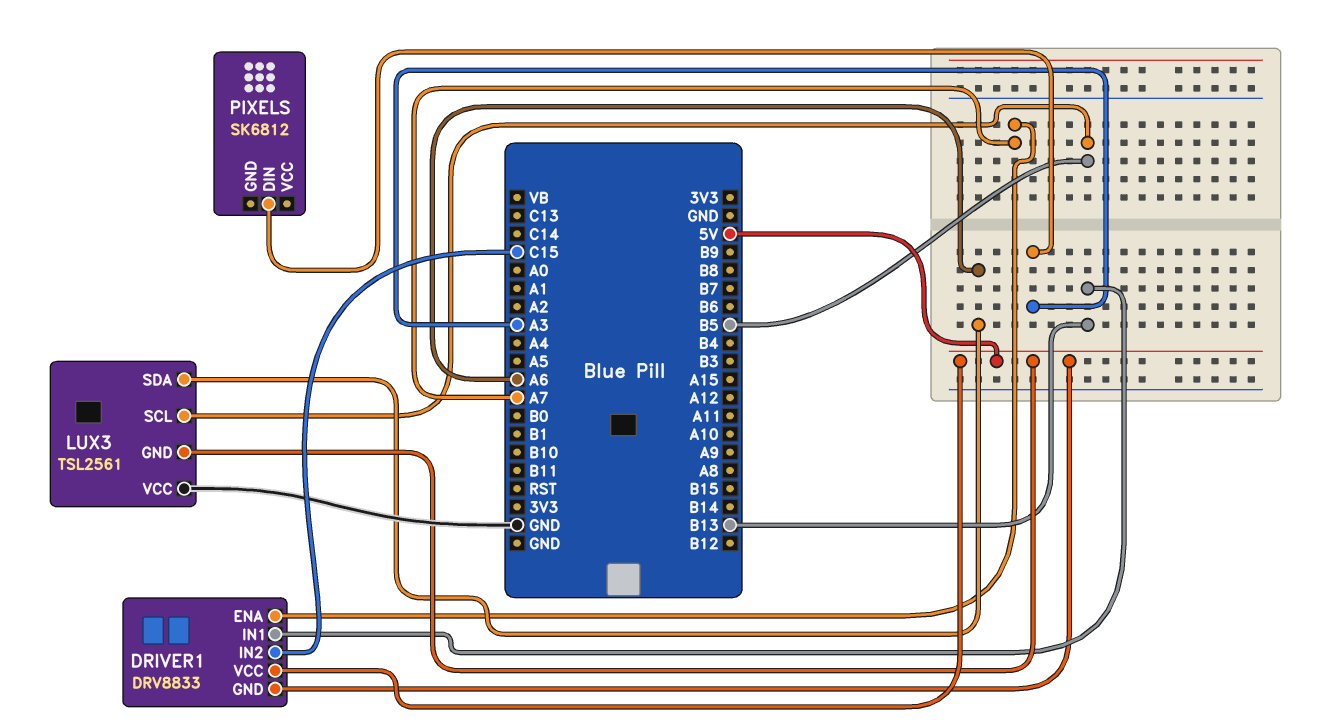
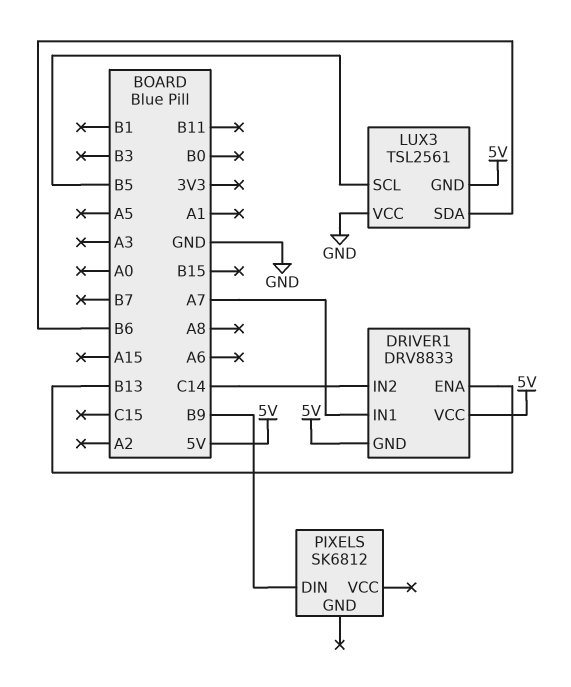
DRIVER1 pin ENA: A7 -> B13
DRIVER1 pin IN1: B13 -> A7
DRIVER1 pin IN2: C15 -> C14
LUX3 pin SDA: A6 -> B6
PIXELS pin DIN: A3 -> B9

